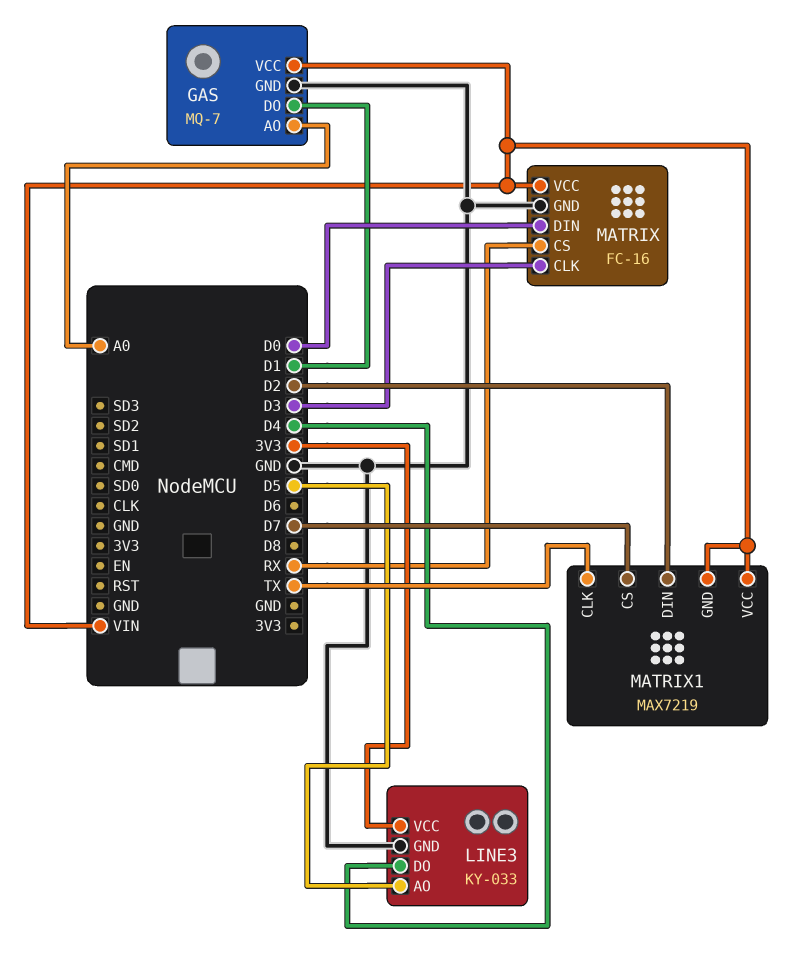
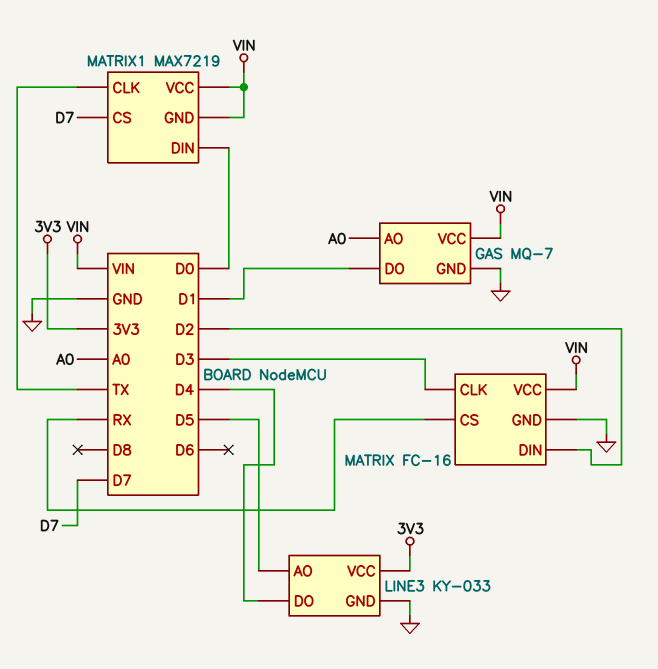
MATRIX pin DIN: D0 -> D2
MATRIX1 pin DIN: D2 -> D0

